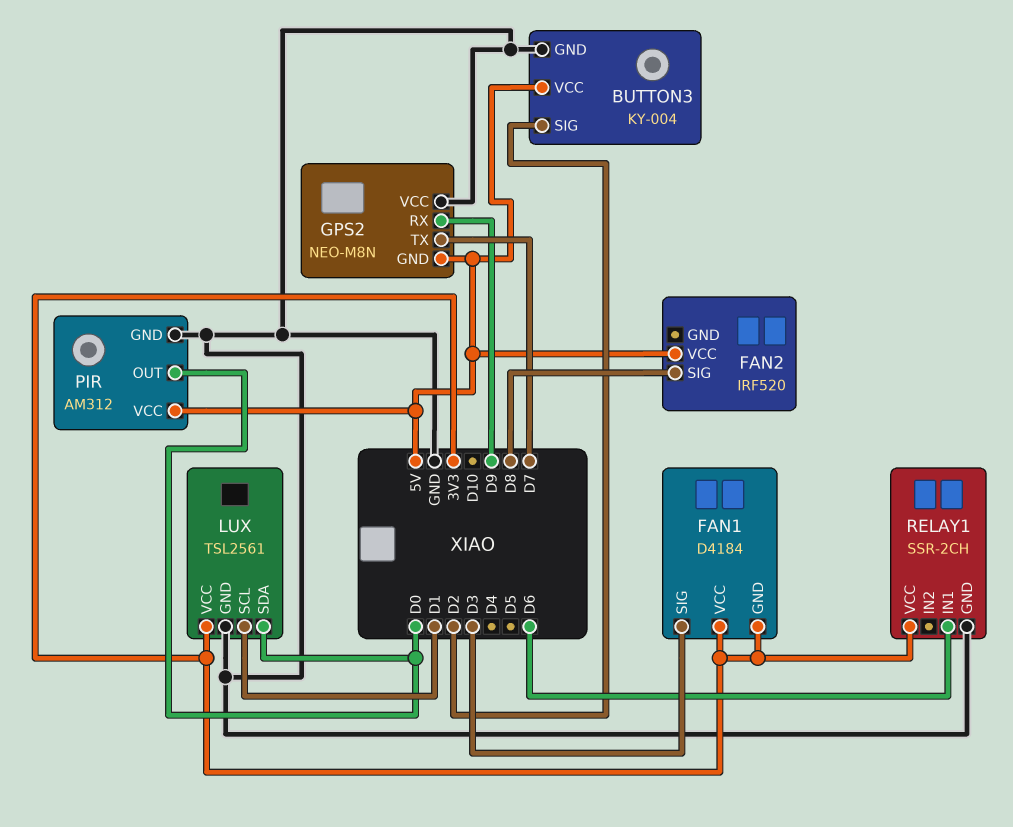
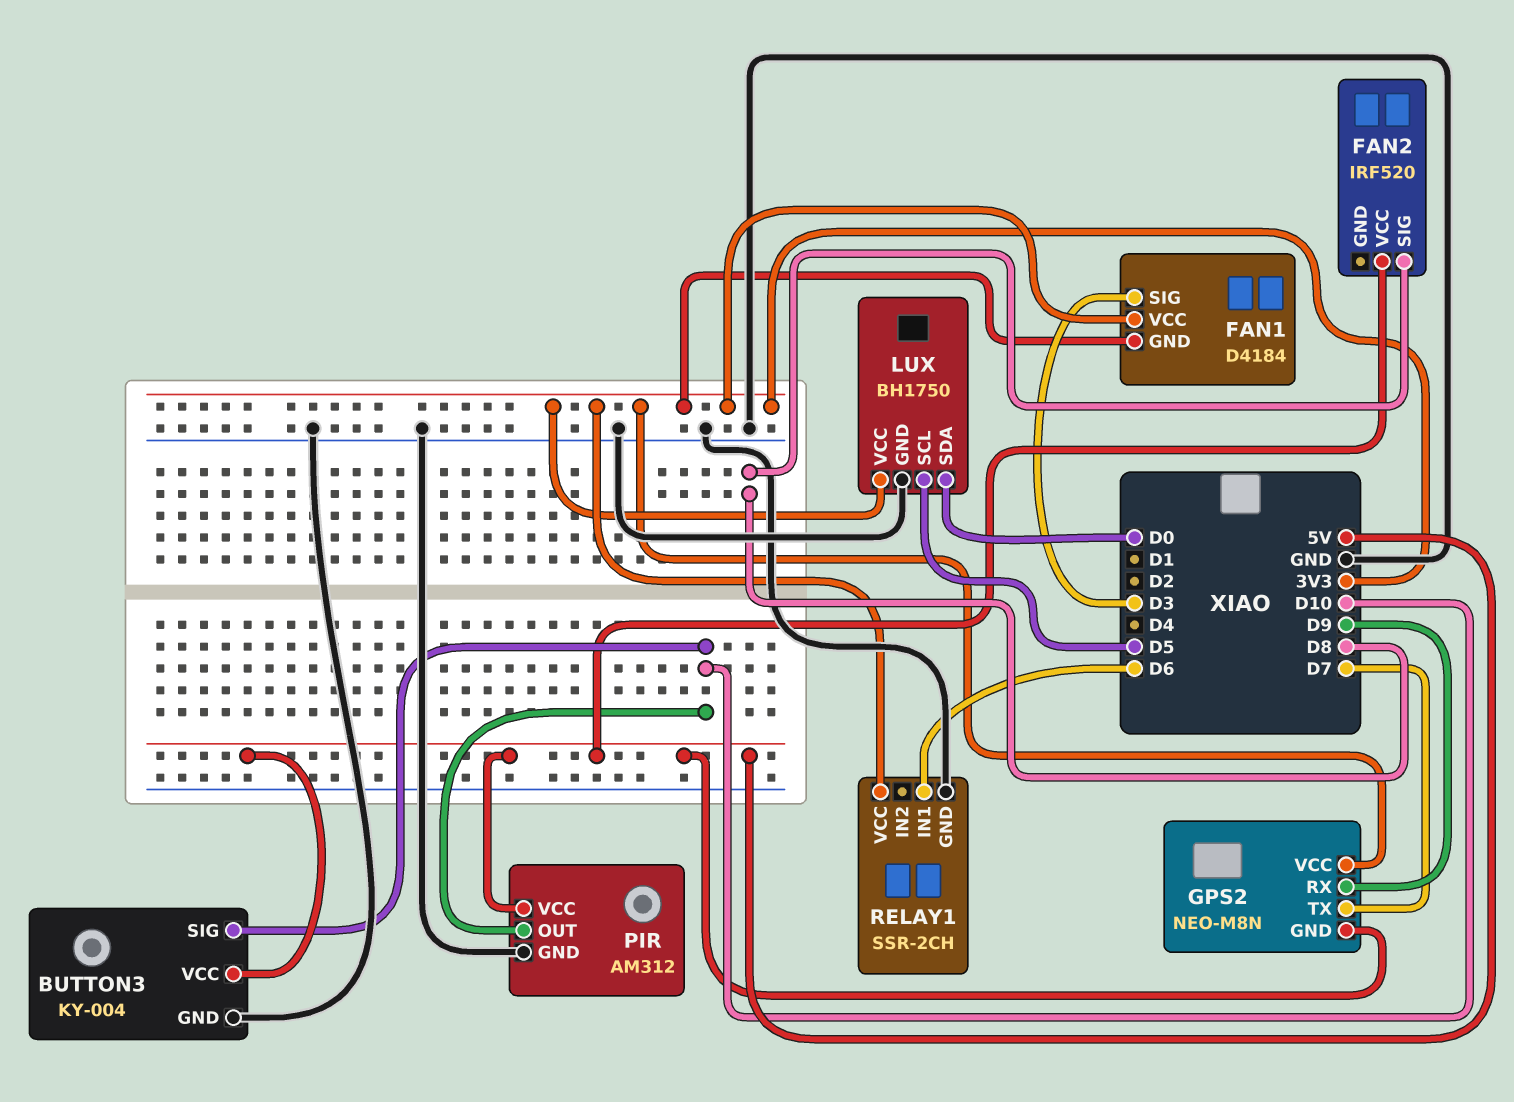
BUTTON3 pin SIG: D2 -> D10
GPS2 pin VCC: GND -> 3V3
LUX: TSL2561 -> BH1750
LUX pin SCL: D1 -> D5
PIR pin OUT: D0 -> D10

